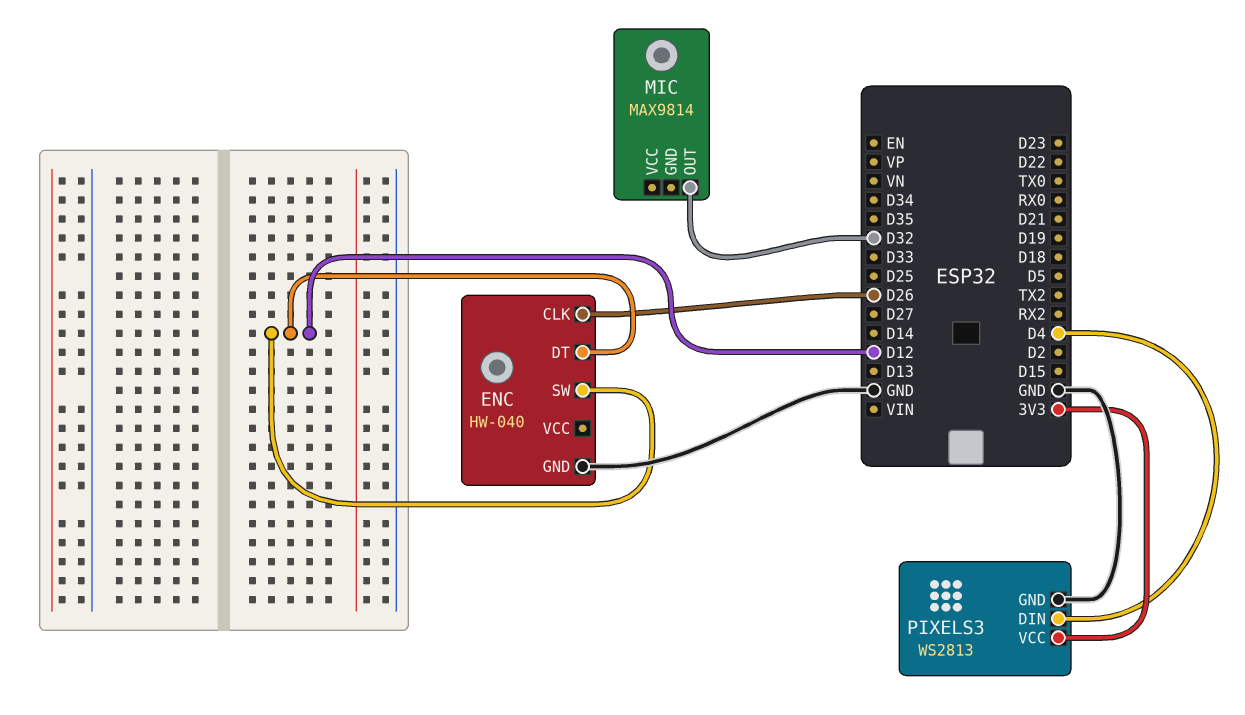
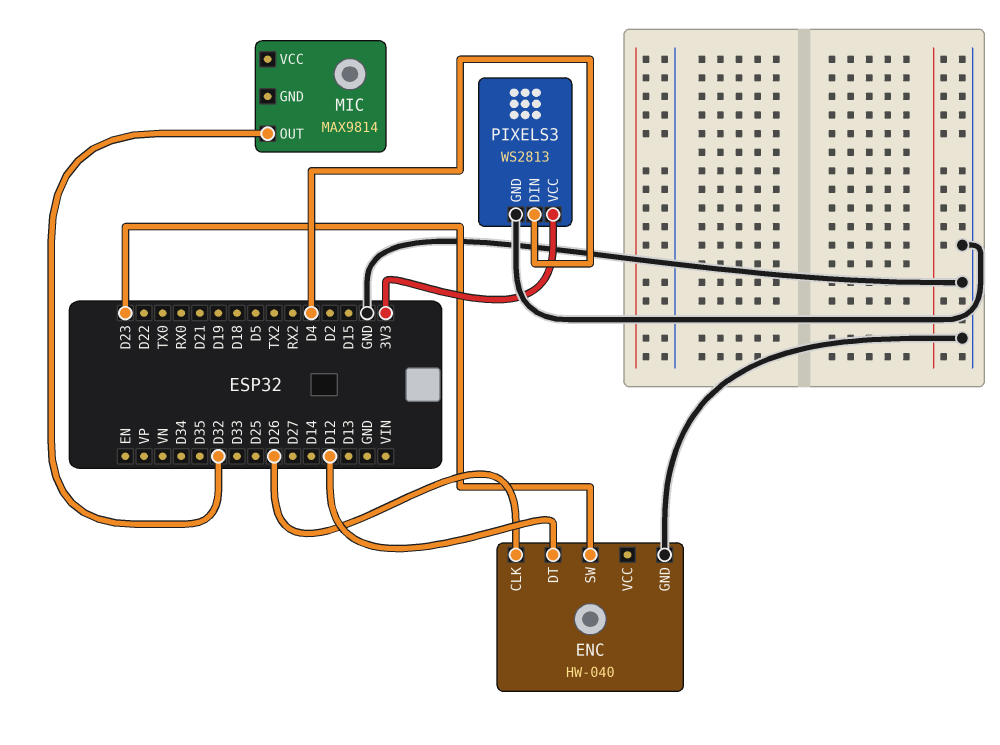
ENC pin SW: D12 -> D23

